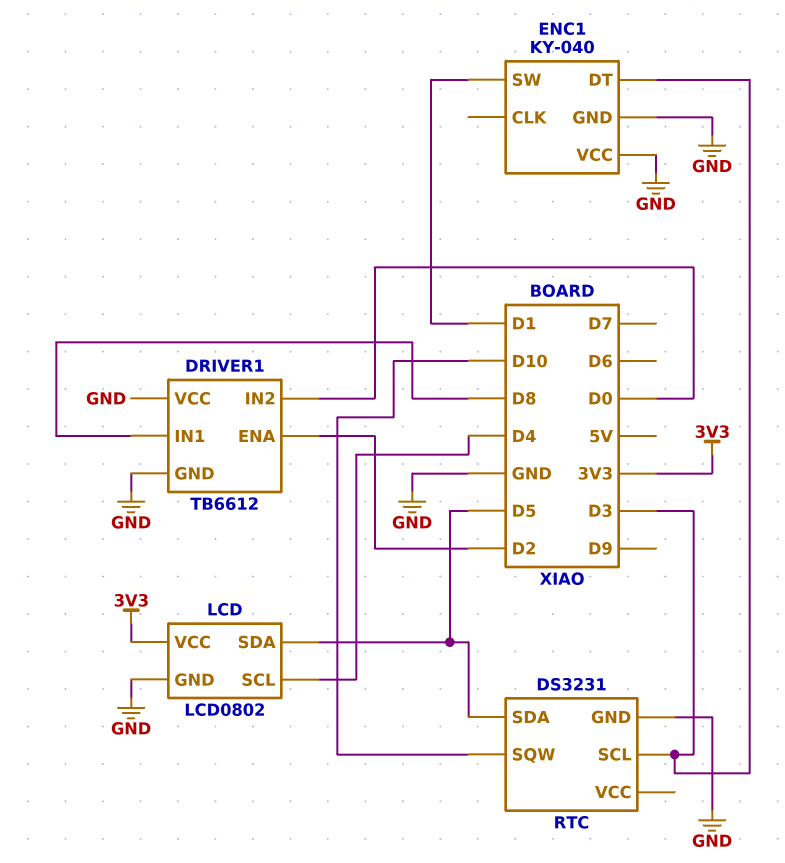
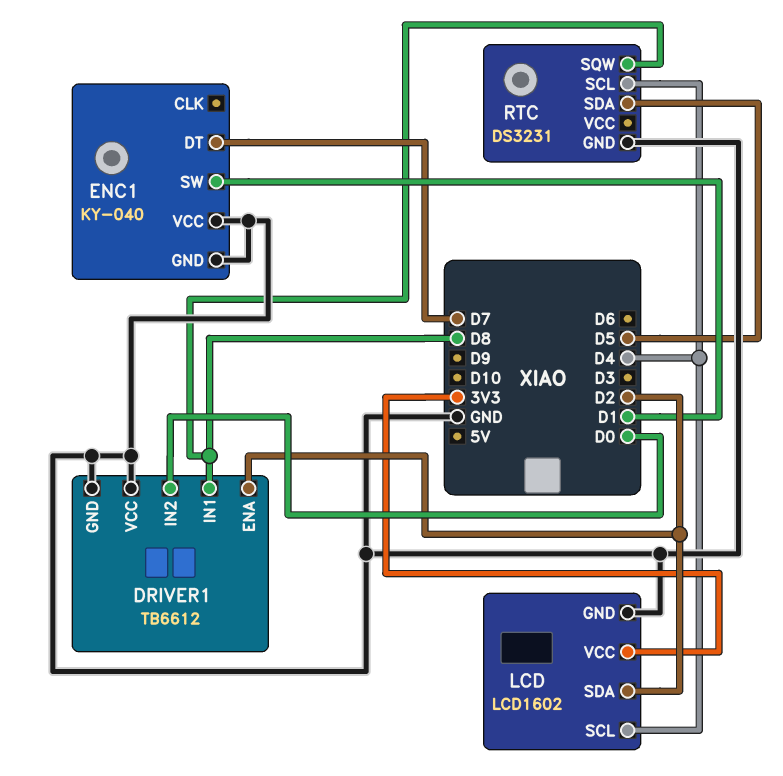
ENC1 pin DT: D3 -> D7
LCD: LCD0802 -> LCD1602
LCD pin SDA: D5 -> D2
RTC pin SCL: D3 -> D4
RTC pin SQW: D10 -> D8

